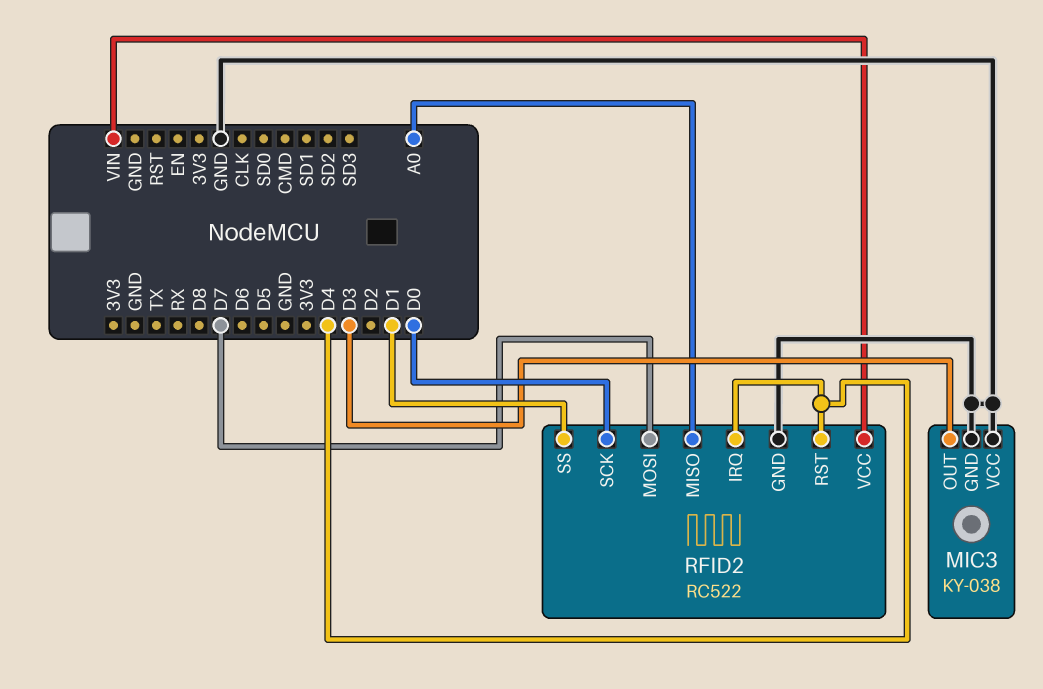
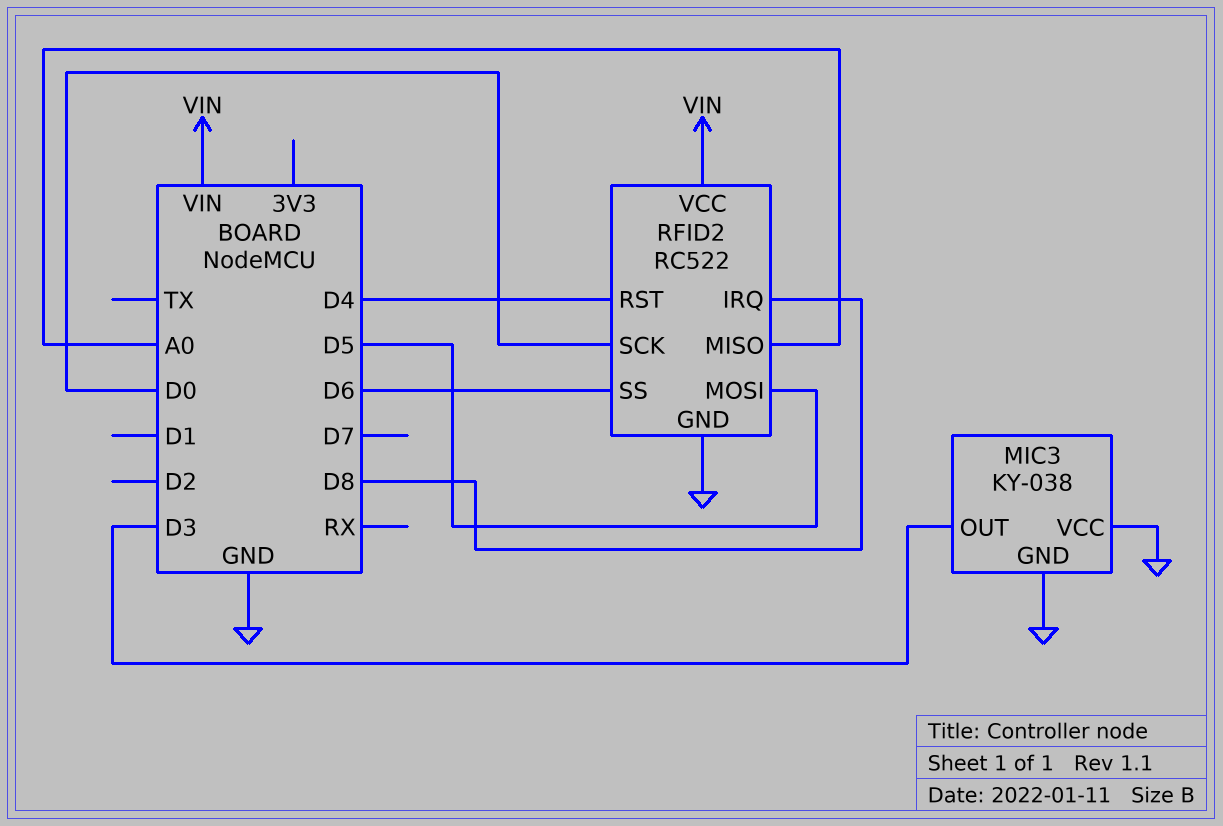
RFID2 pin IRQ: D4 -> D8
RFID2 pin MOSI: D7 -> D5
RFID2 pin SS: D1 -> D6

